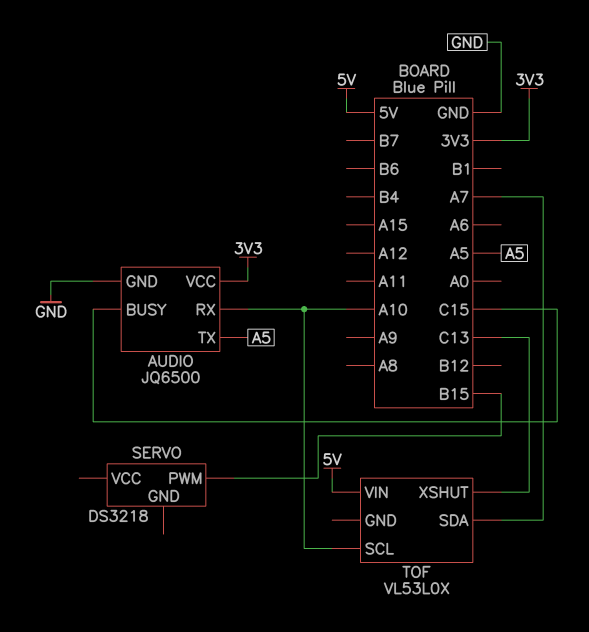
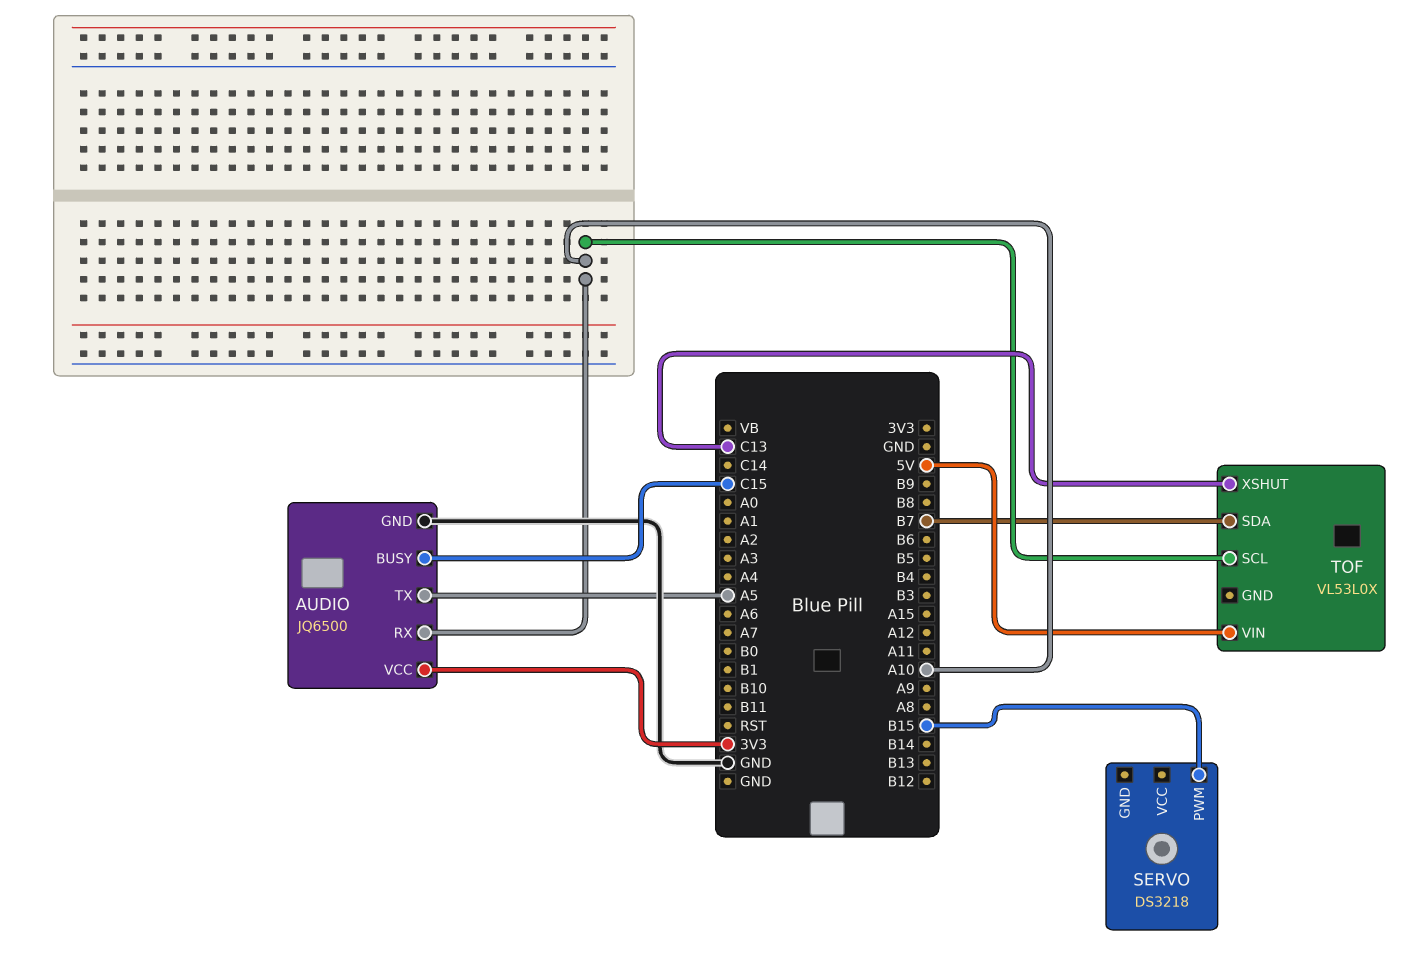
TOF pin SDA: A7 -> B7

